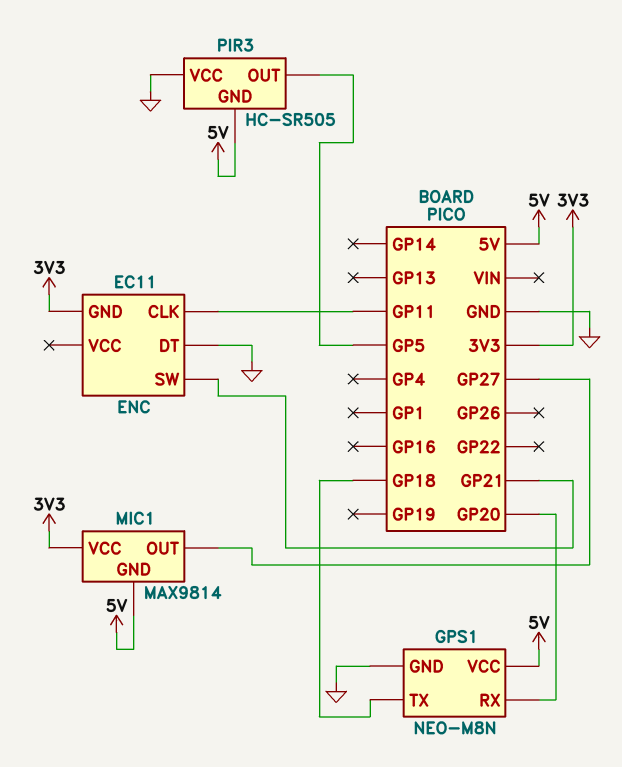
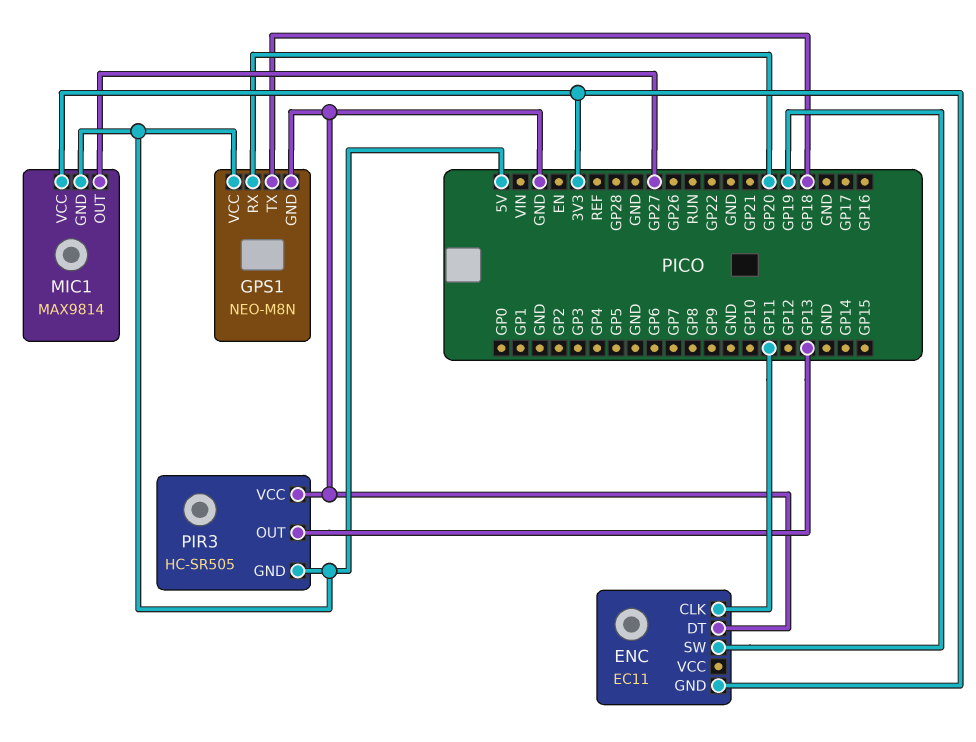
ENC pin SW: GP21 -> GP19
PIR3 pin OUT: GP5 -> GP13

